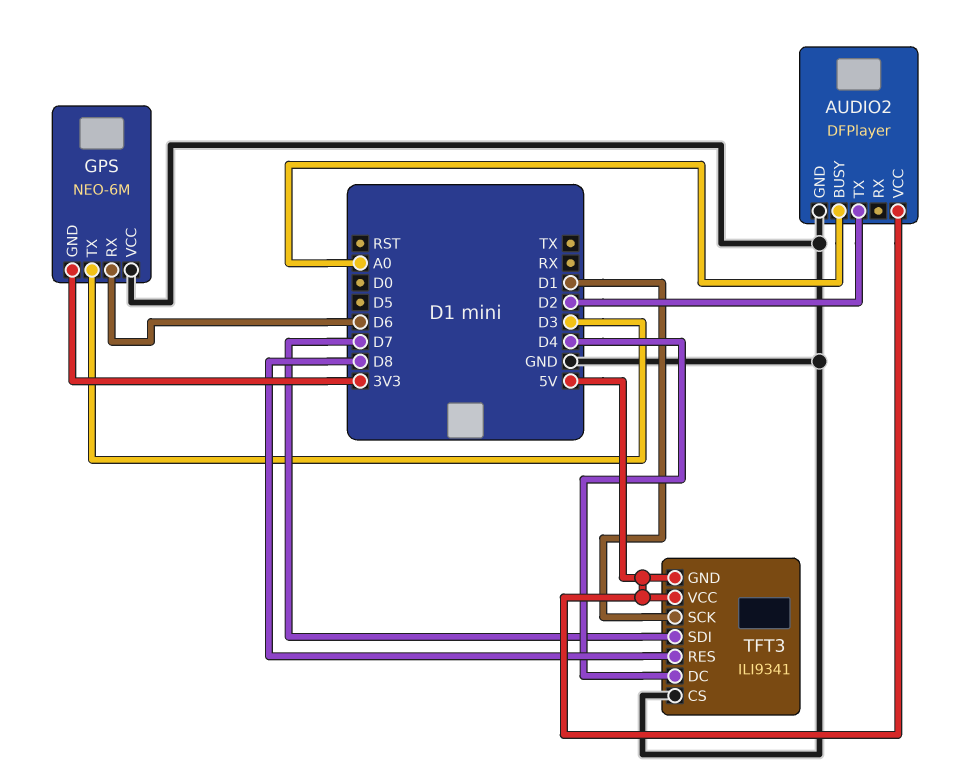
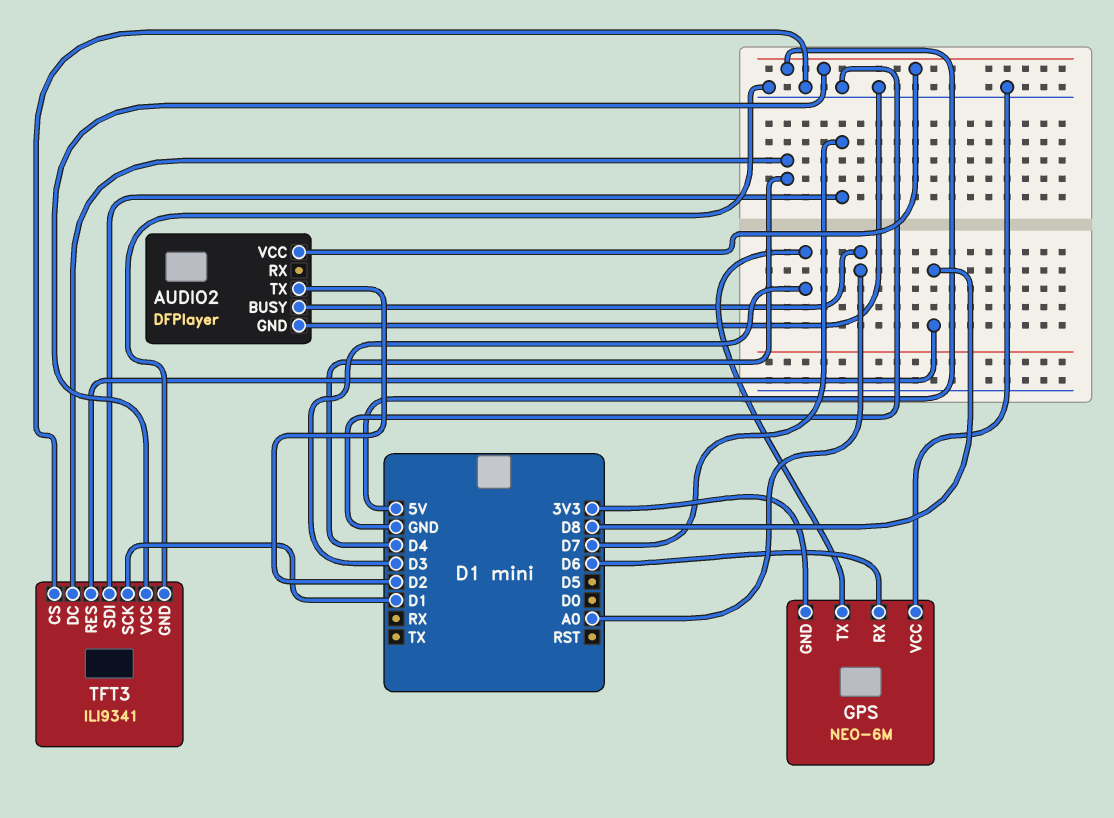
TFT3 pin GND: 5V -> GND

